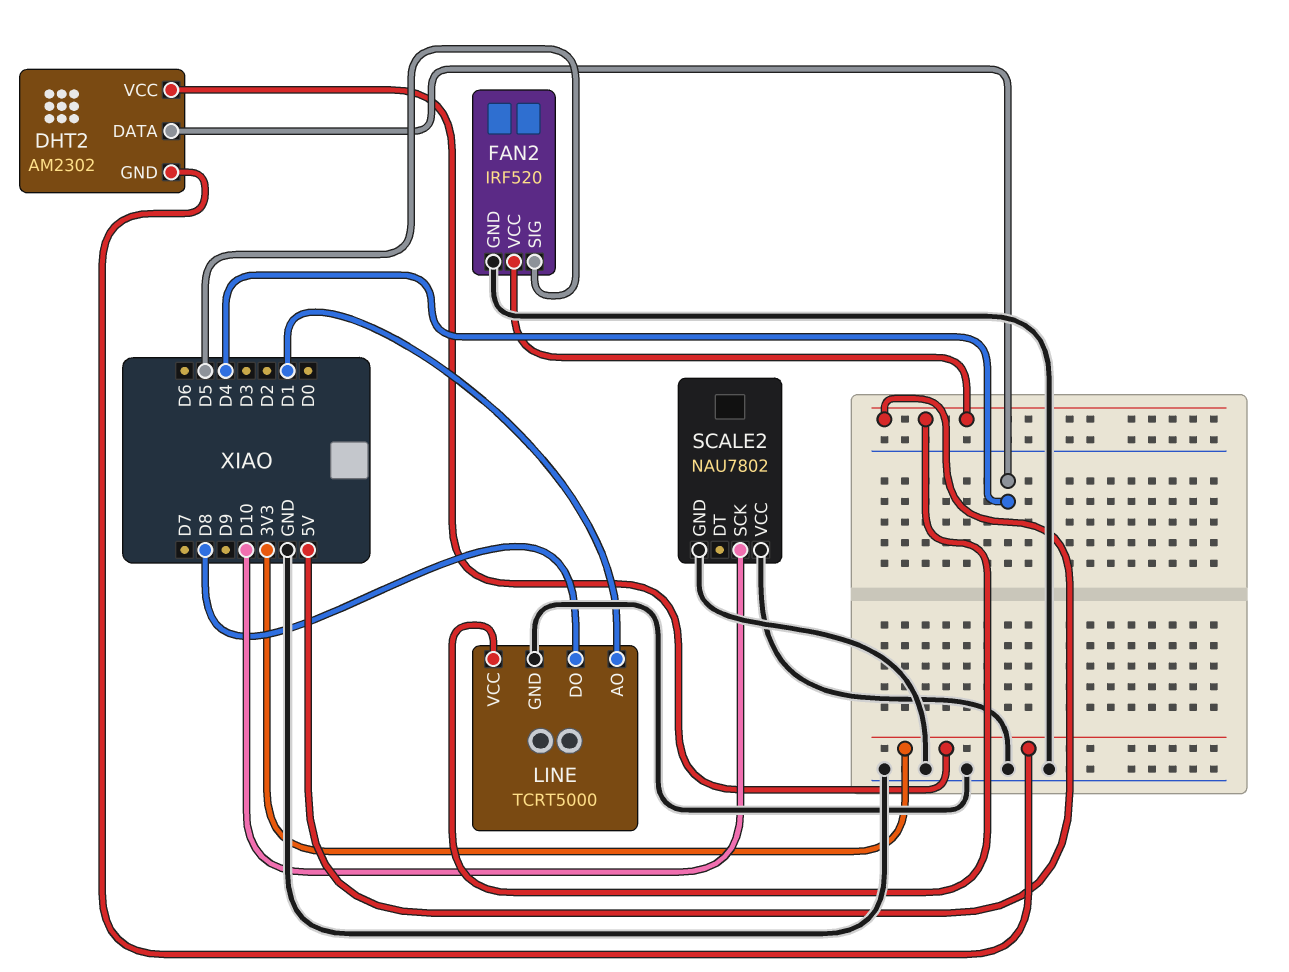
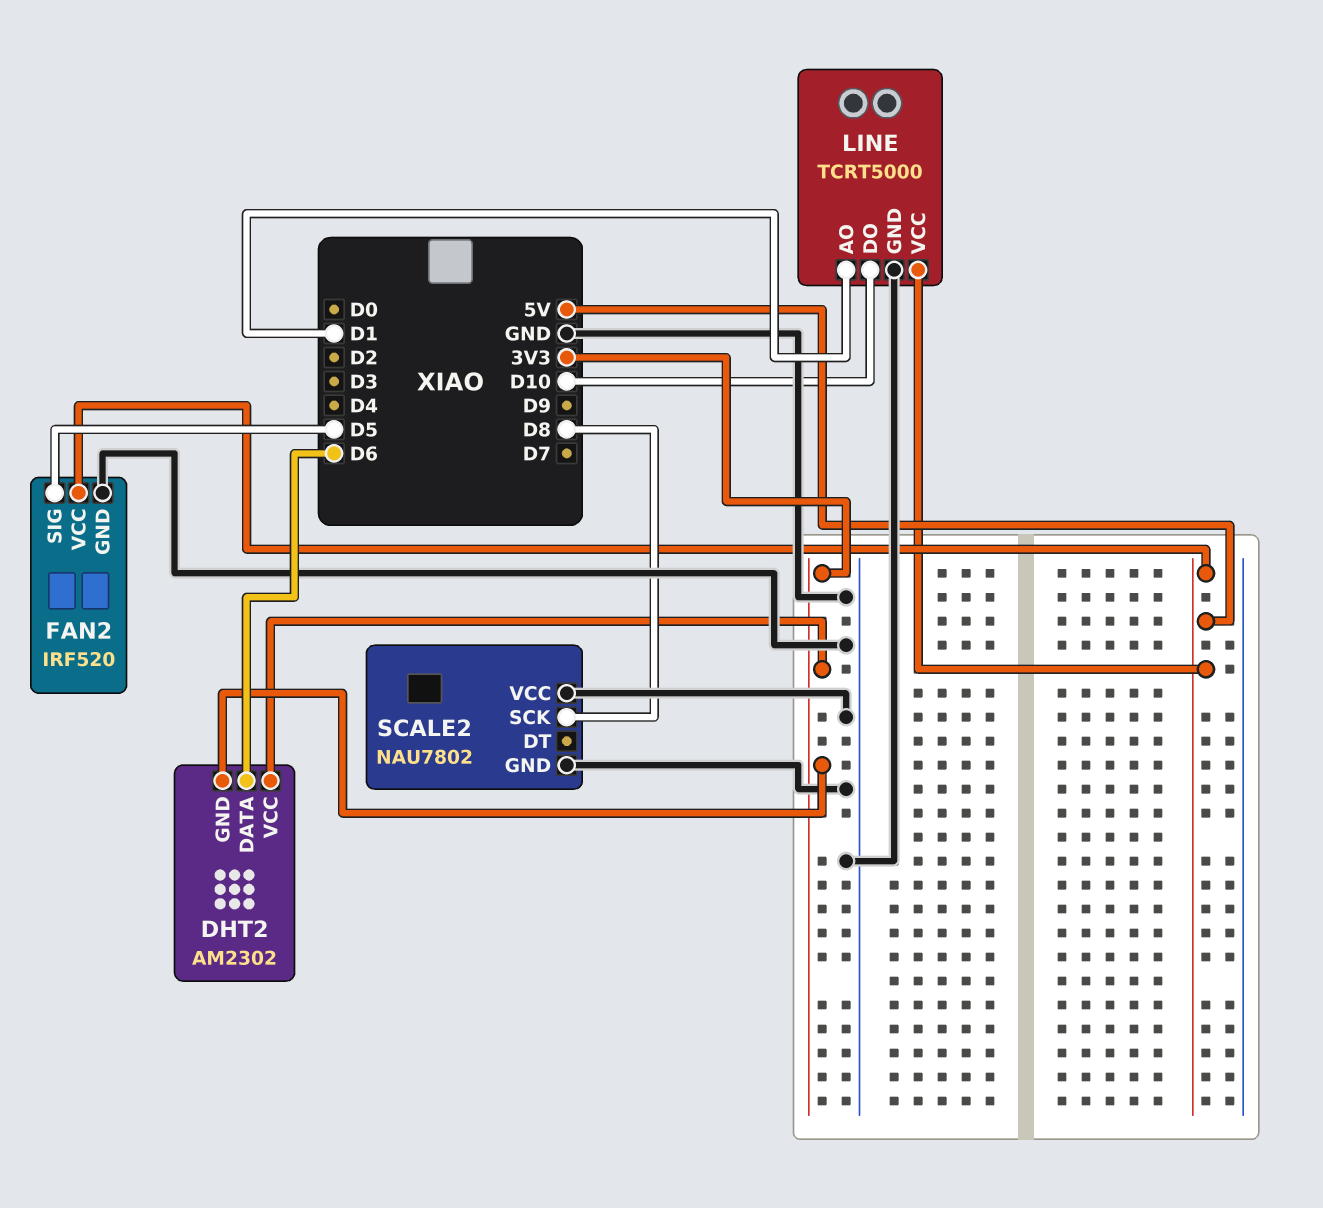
DHT2 pin DATA: D4 -> D6
LINE pin DO: D8 -> D10
SCALE2 pin SCK: D10 -> D8

